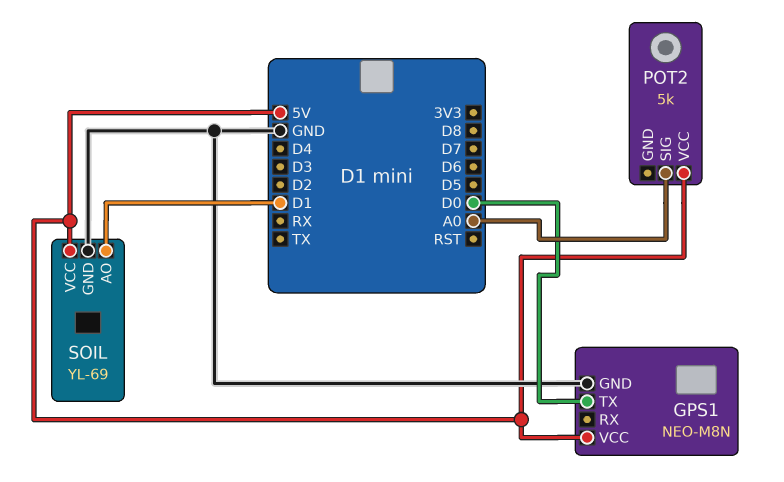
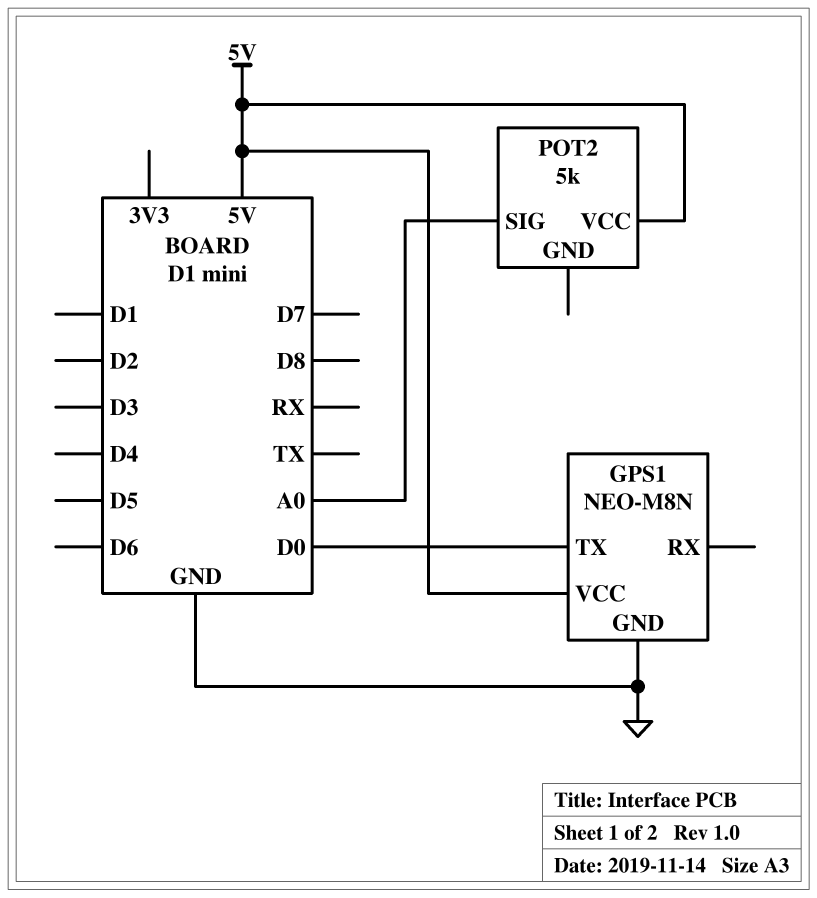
SOIL: YL-69 -> none
SOIL pin AO: D1 -> none
SOIL pin GND: GND -> none
SOIL pin VCC: 5V -> none

